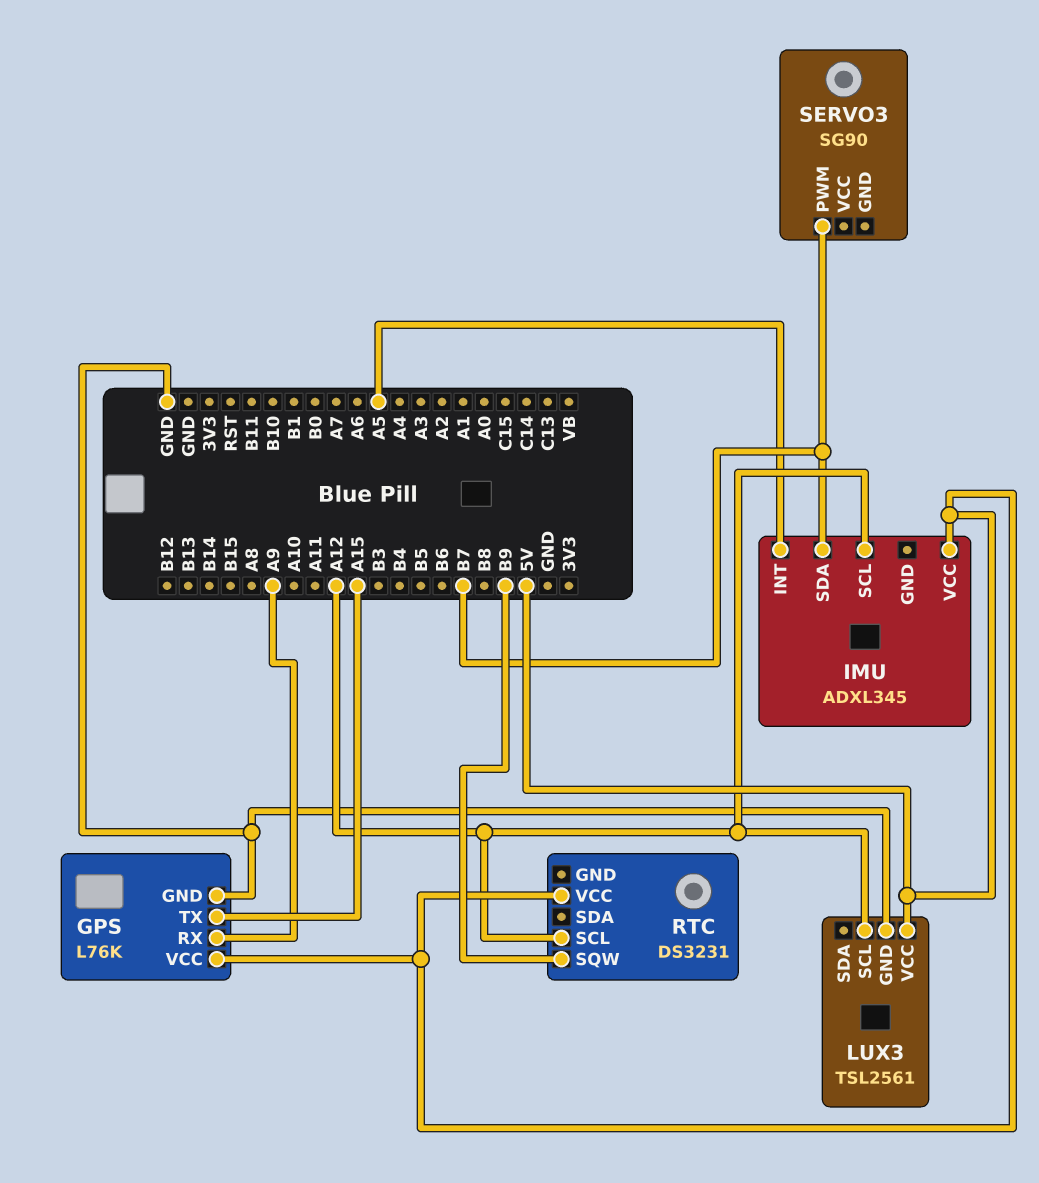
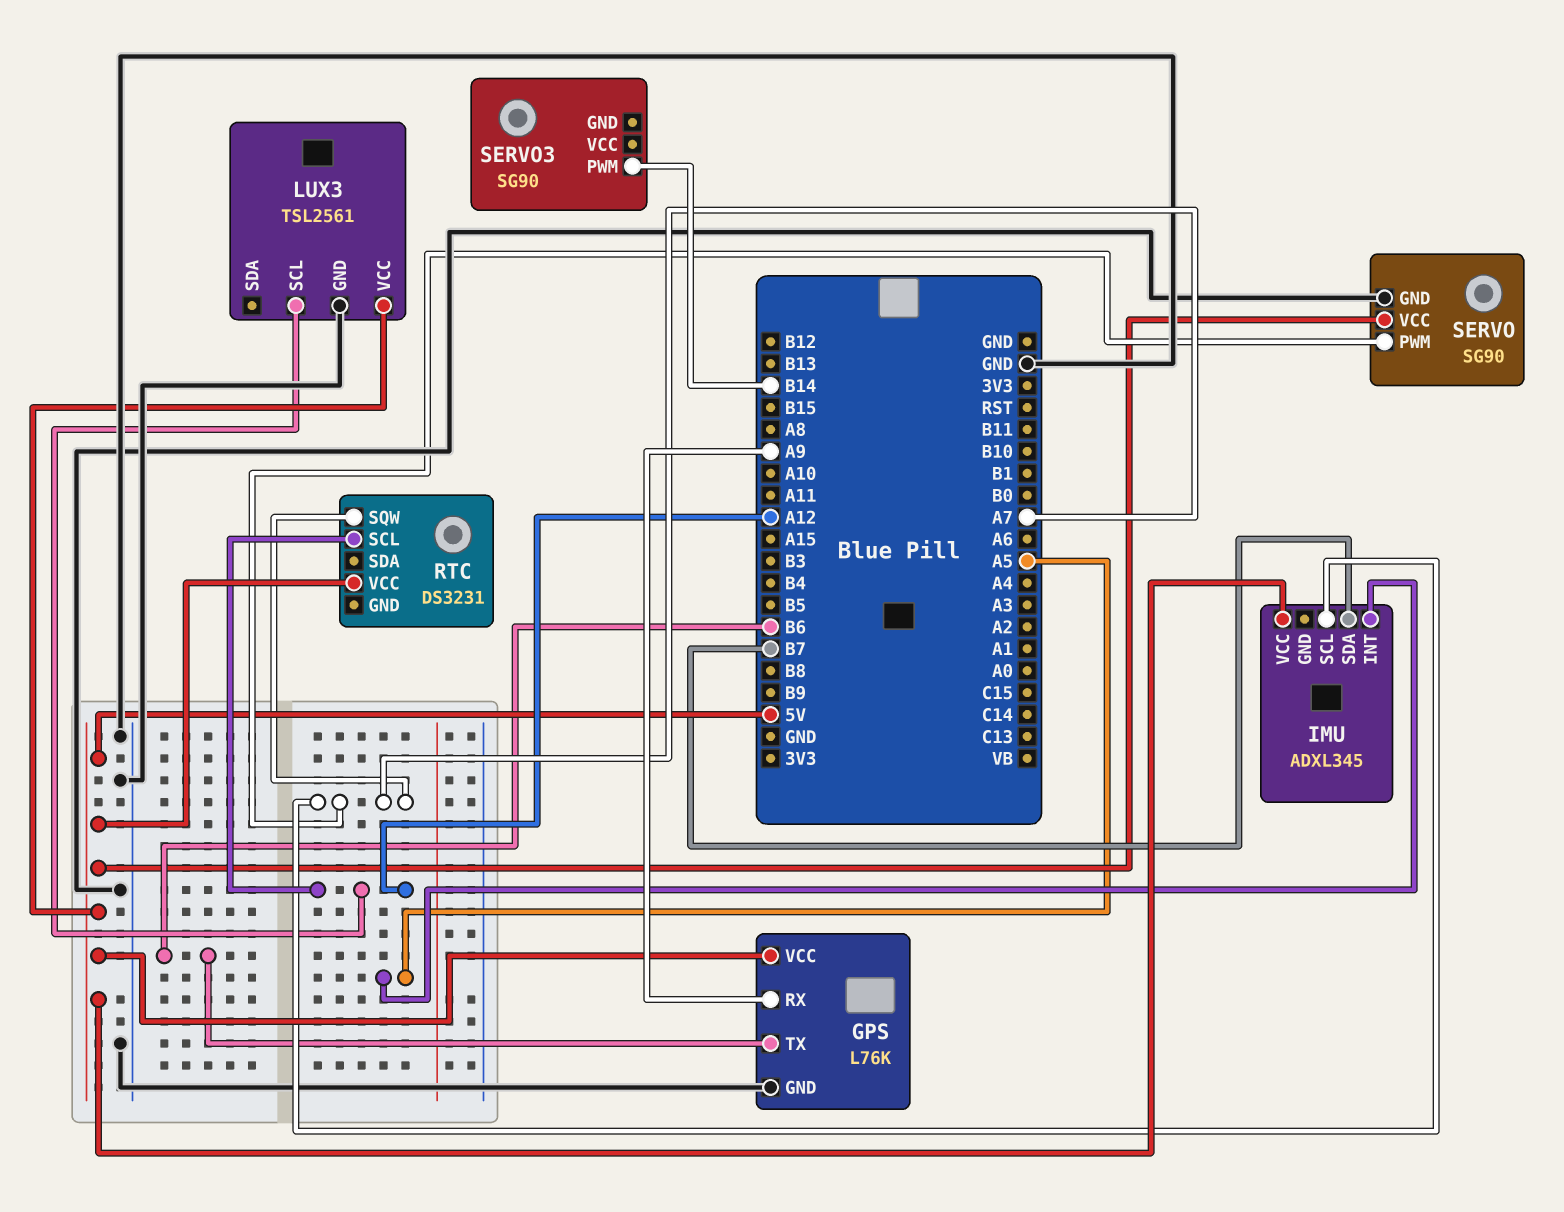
GPS pin TX: A15 -> B6
IMU pin SCL: A12 -> A7
RTC pin SQW: B9 -> A7
SERVO: none -> SG90
SERVO pin GND: none -> GND
SERVO pin PWM: none -> A7
SERVO pin VCC: none -> 5V
SERVO3 pin PWM: B7 -> B14

